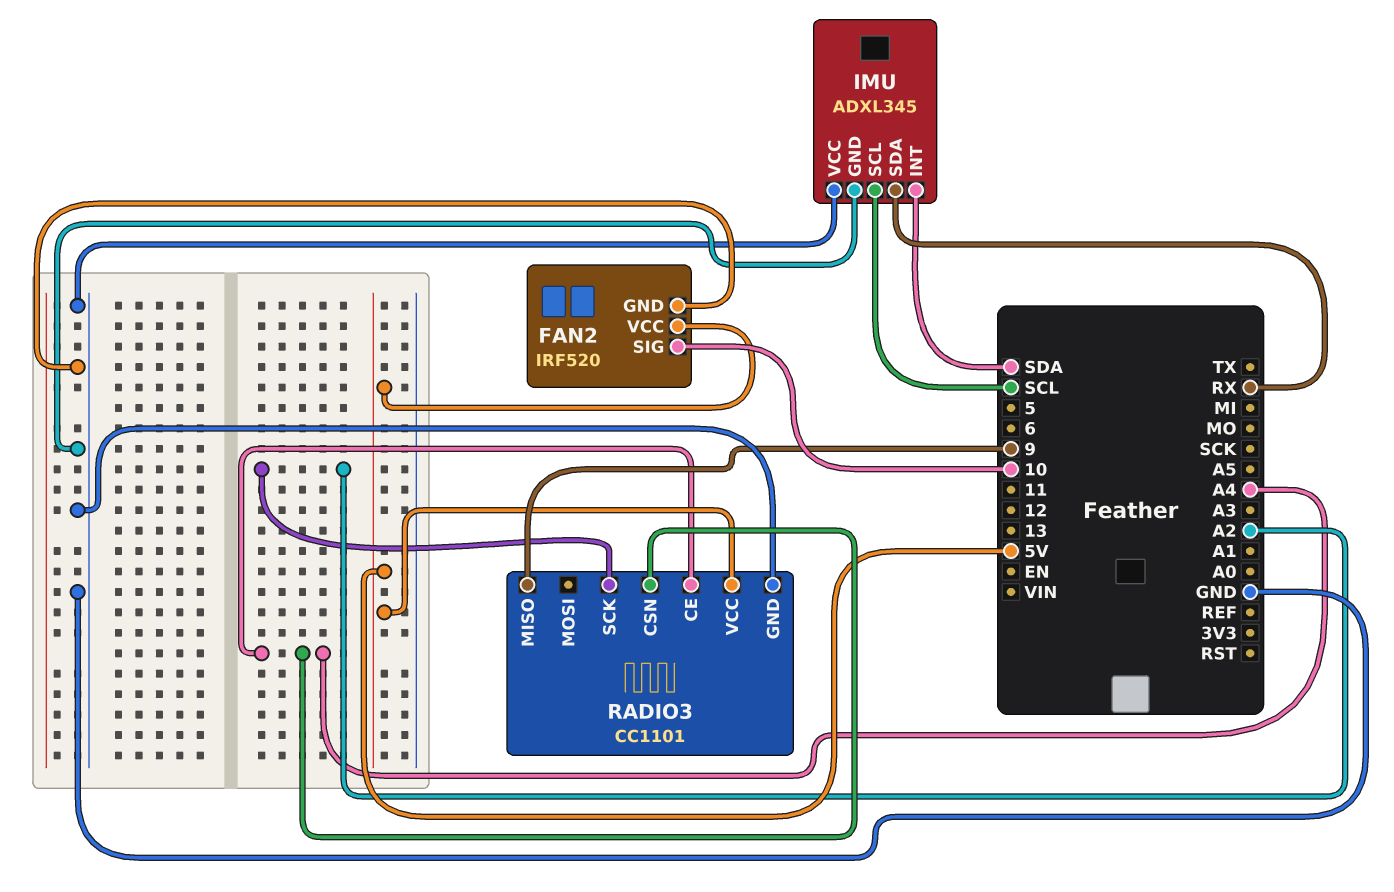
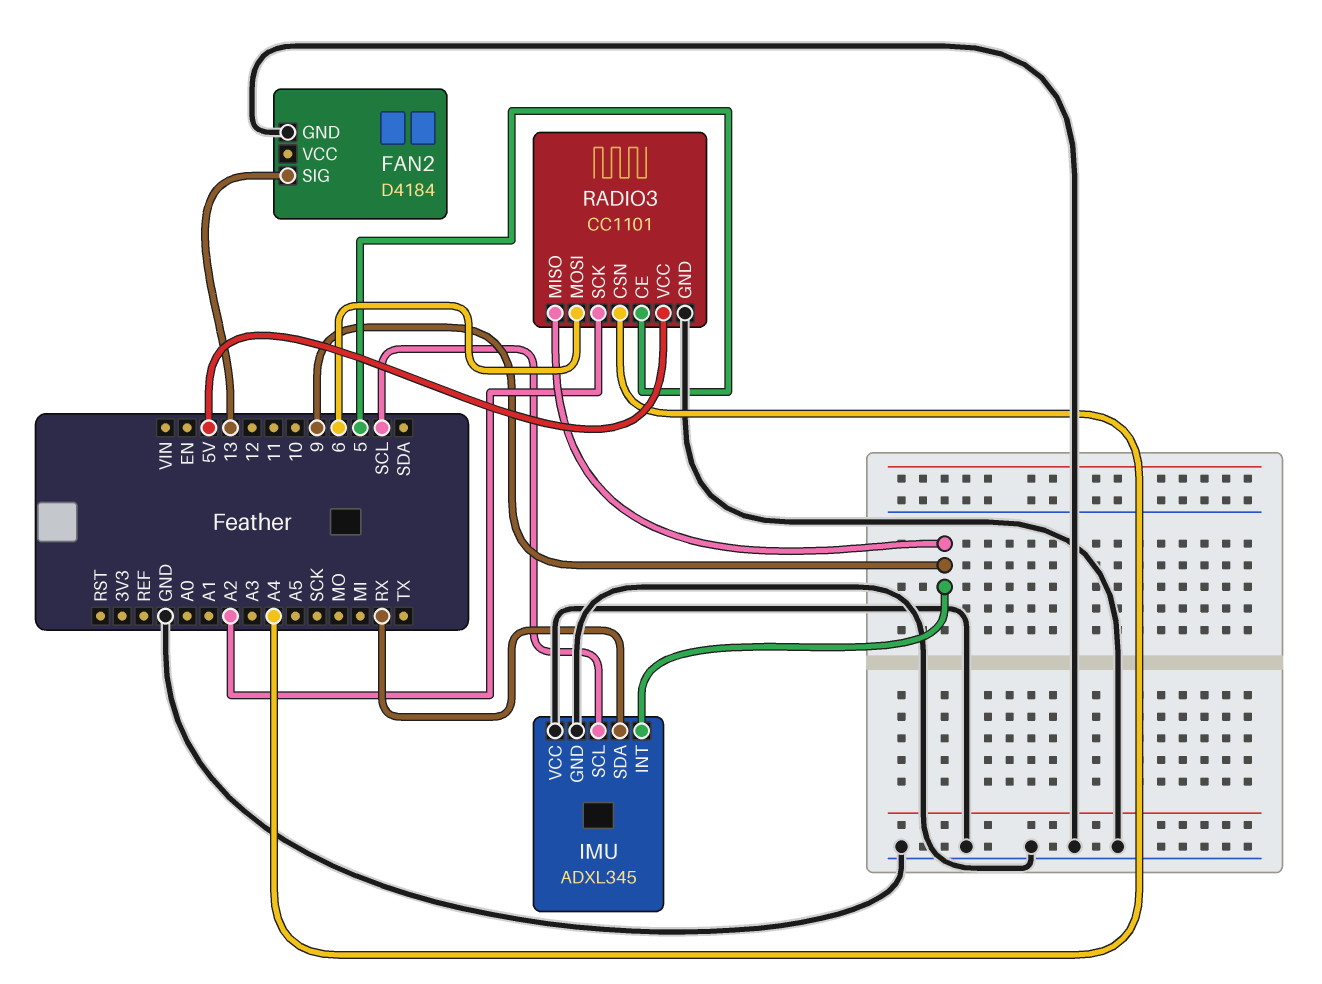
FAN2: IRF520 -> D4184
FAN2 pin SIG: 10 -> 13
FAN2 pin VCC: 5V -> none
IMU pin INT: SDA -> 9
RADIO3 pin CE: A4 -> 5
RADIO3 pin MOSI: none -> 6

